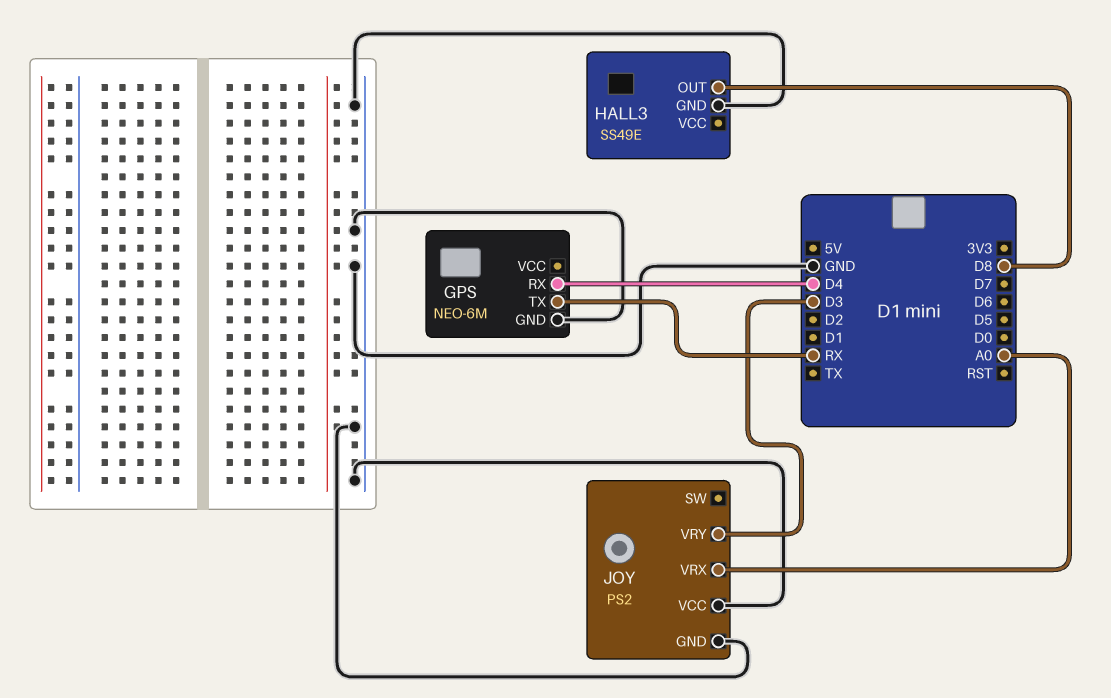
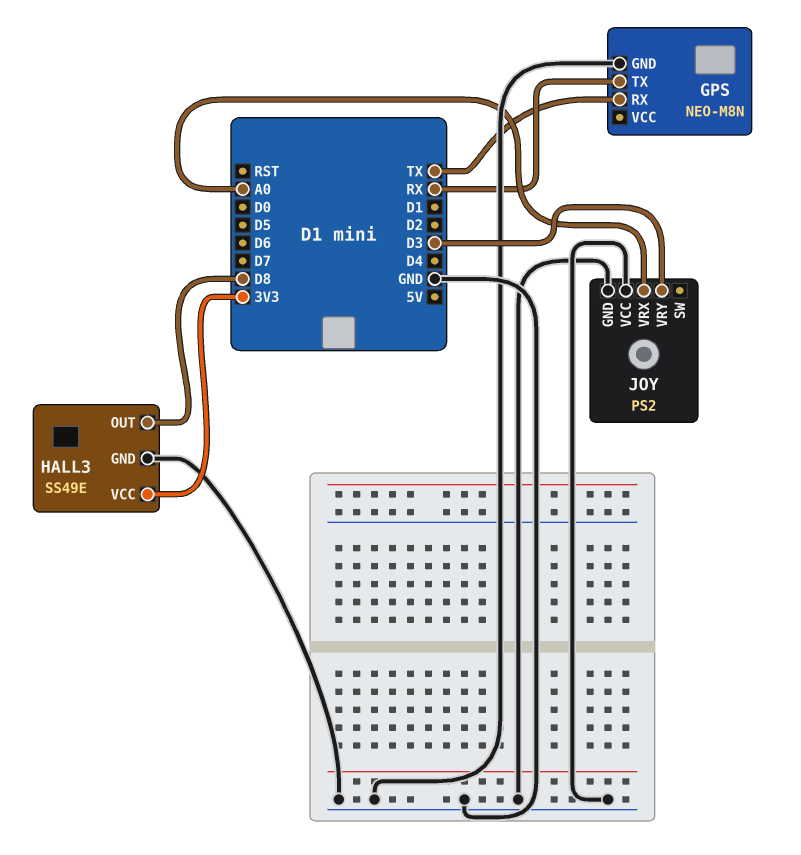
GPS: NEO-6M -> NEO-M8N
GPS pin RX: D4 -> TX
HALL3 pin VCC: none -> 3V3

